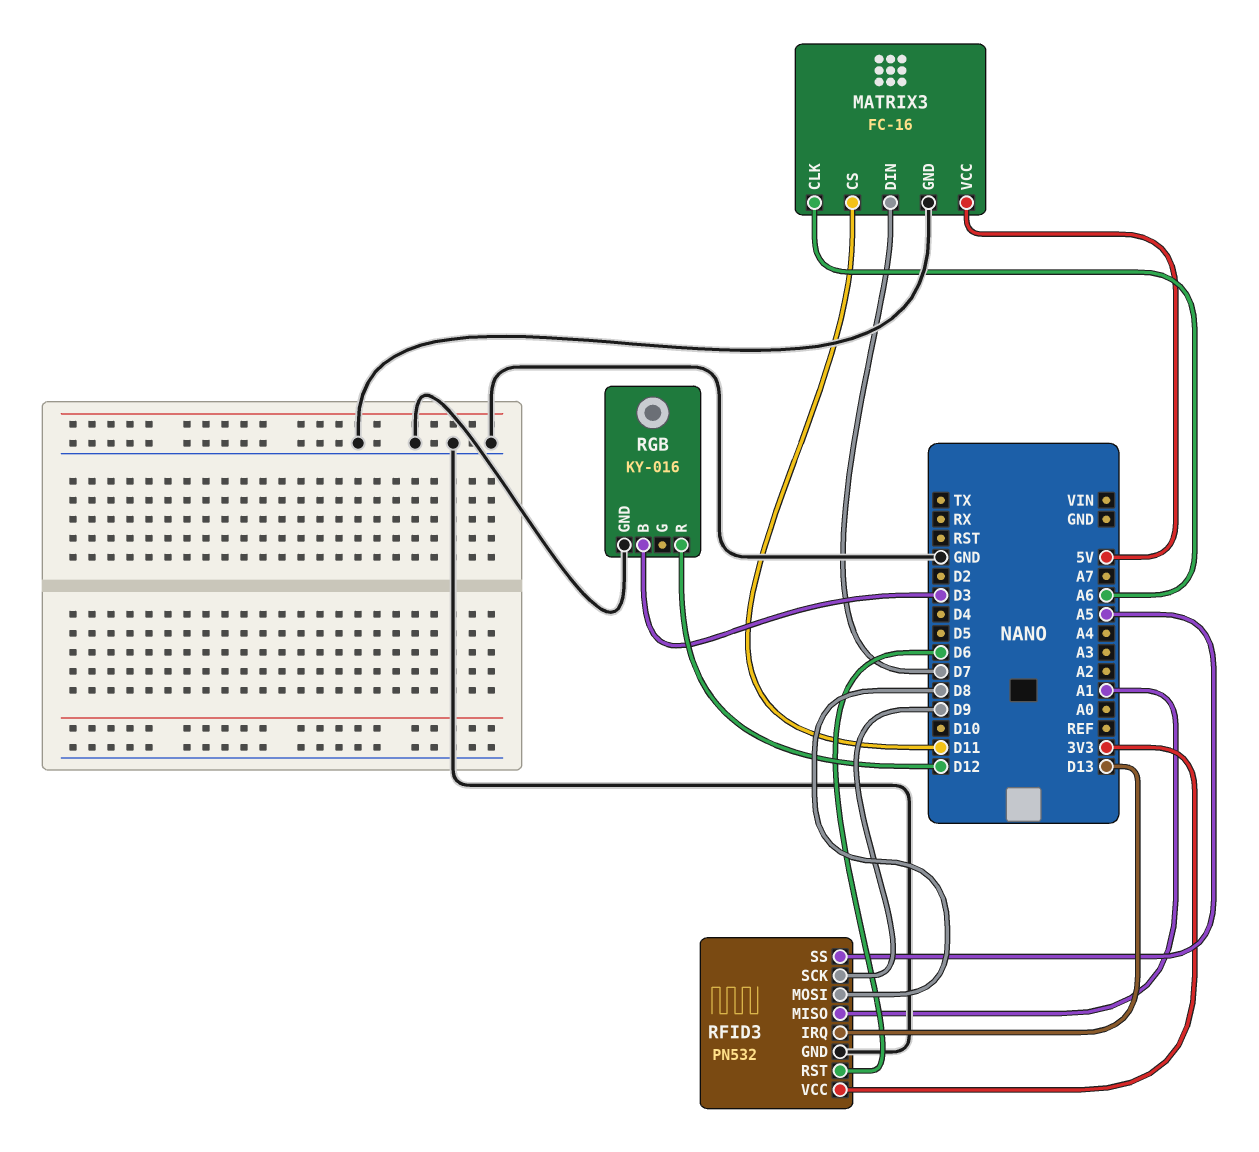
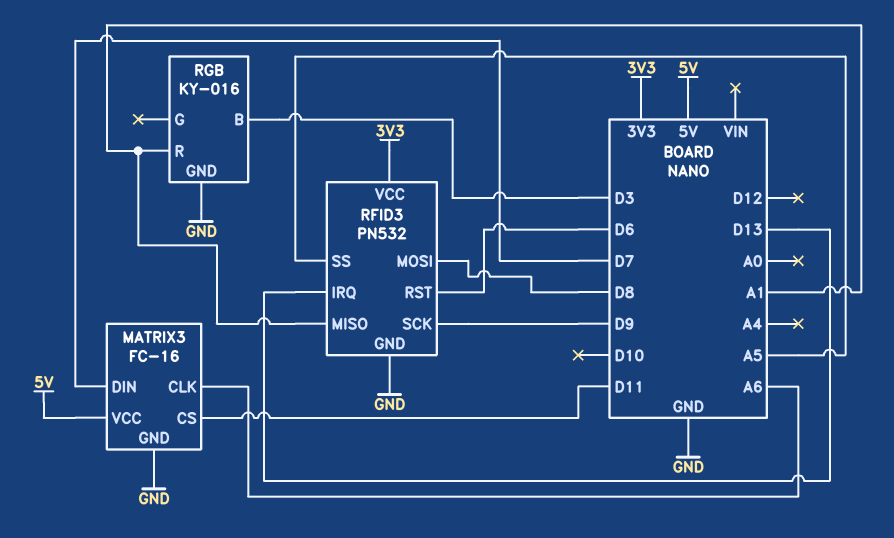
RGB pin R: D12 -> A1

